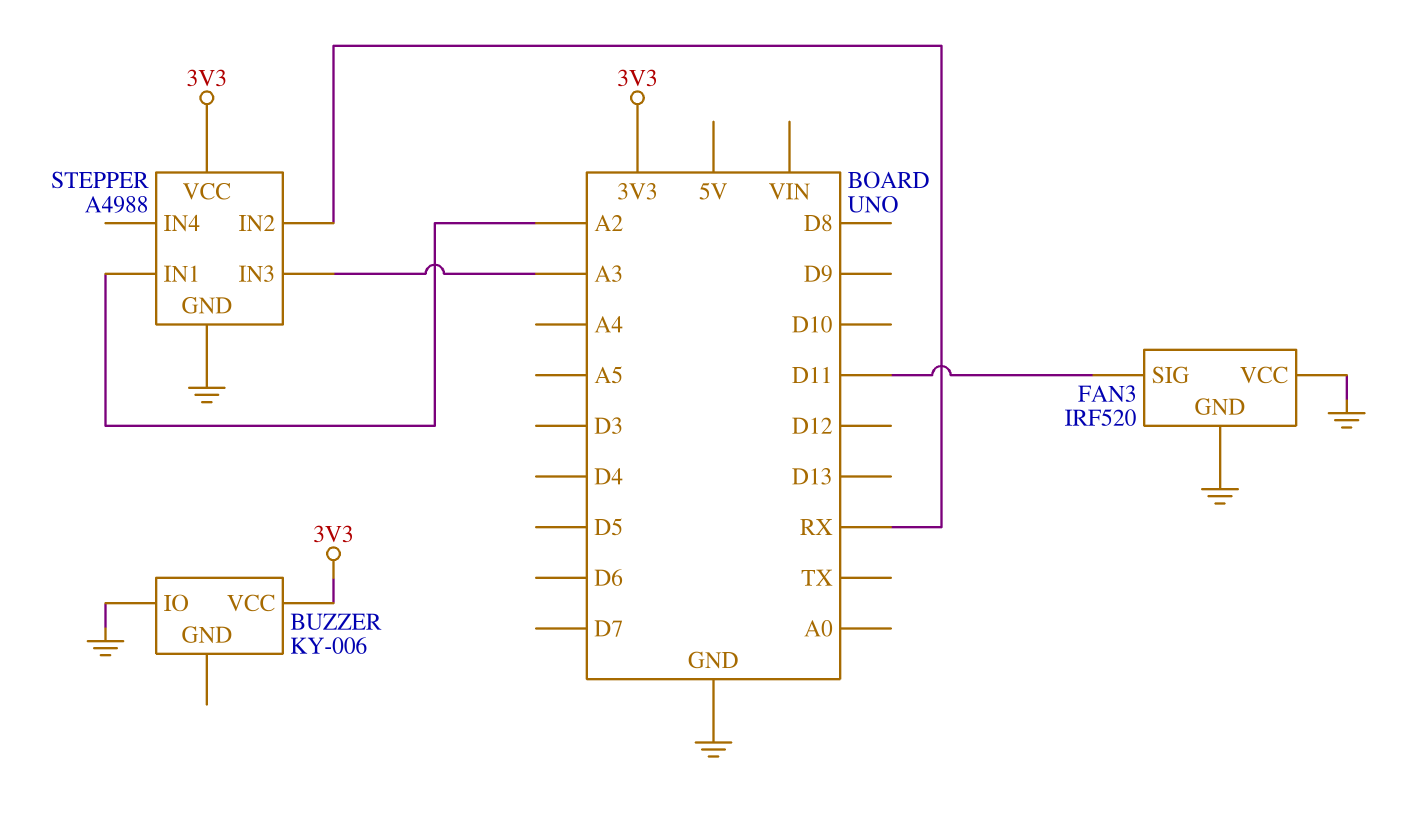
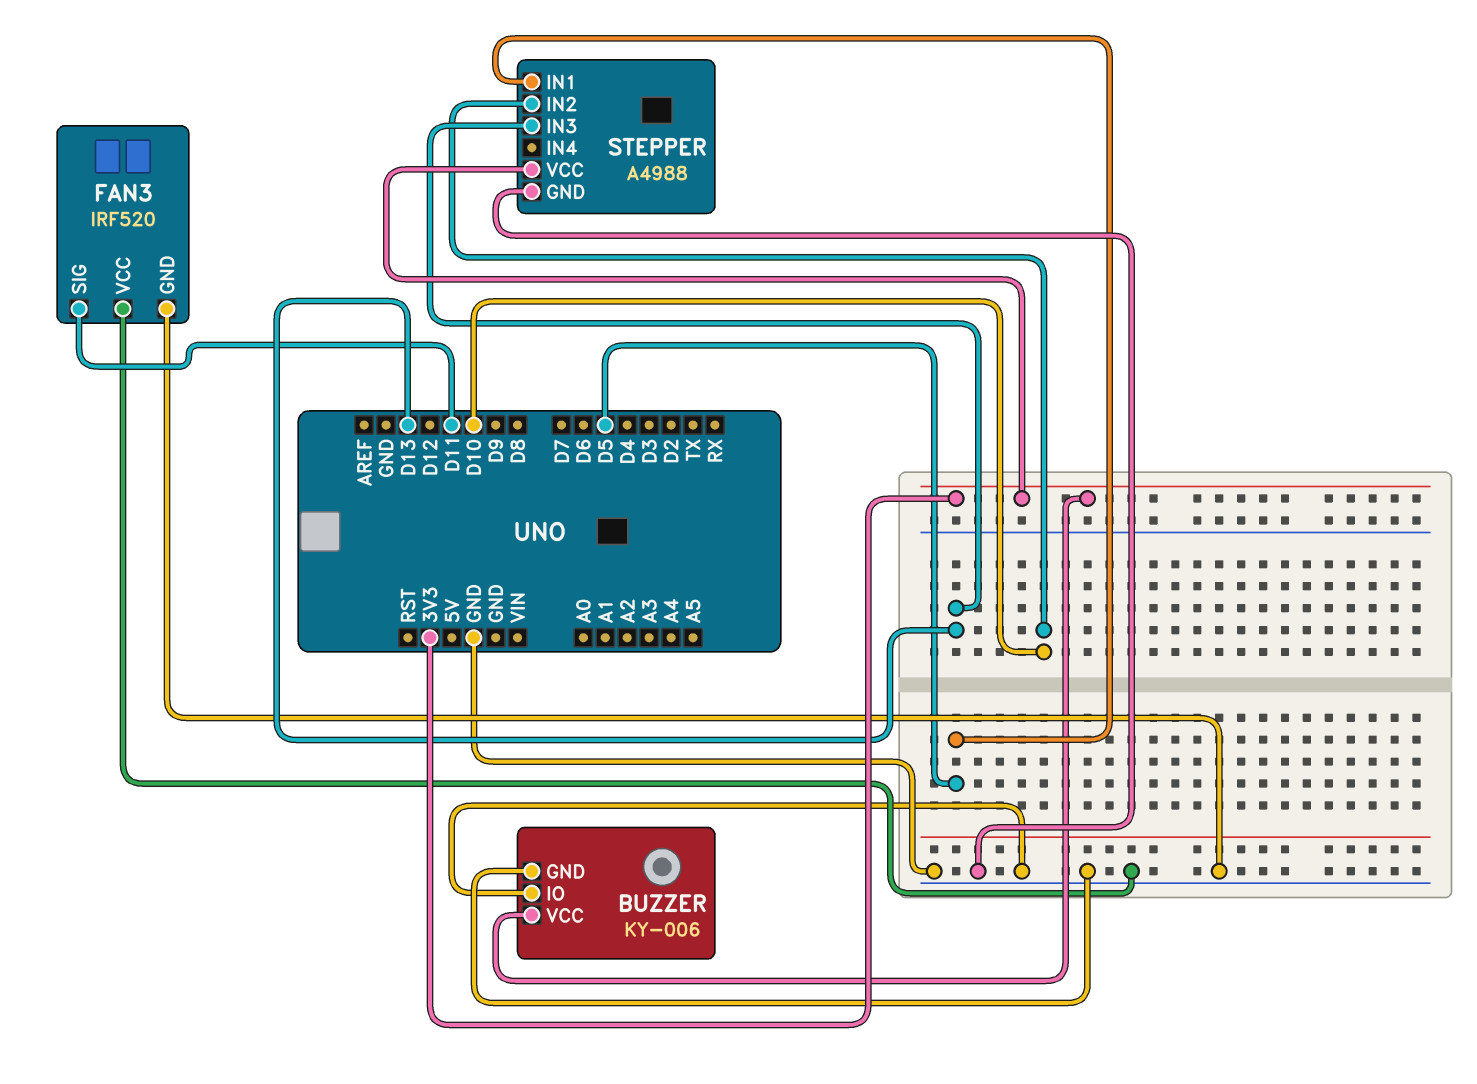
BUZZER pin GND: none -> GND
STEPPER pin IN1: A2 -> D5
STEPPER pin IN2: RX -> D10
STEPPER pin IN3: A3 -> D13

